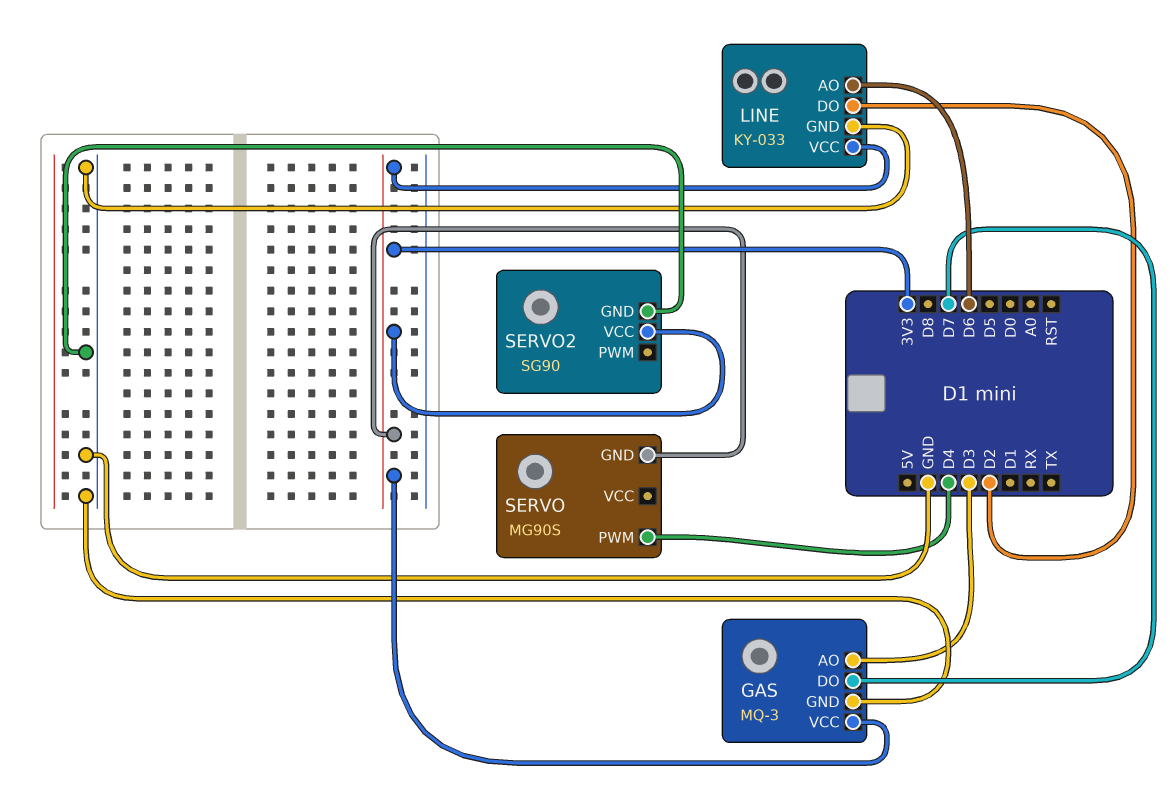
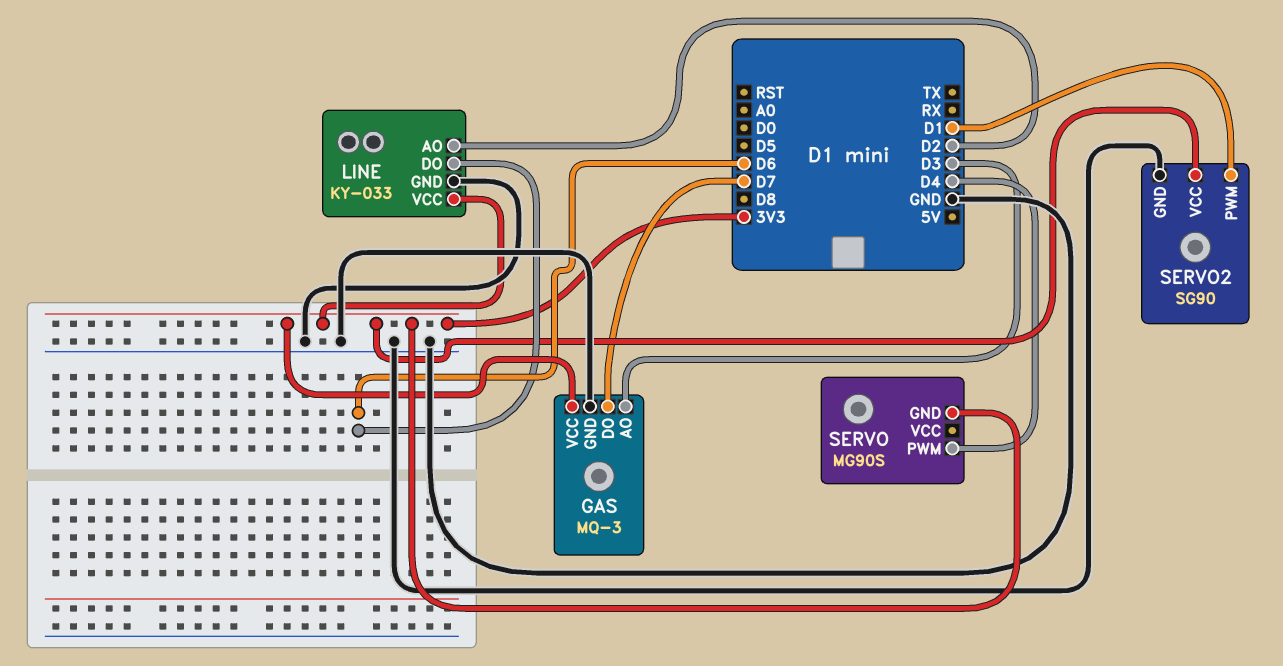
LINE pin AO: D6 -> D2
LINE pin DO: D2 -> D6
SERVO2 pin PWM: none -> D1

